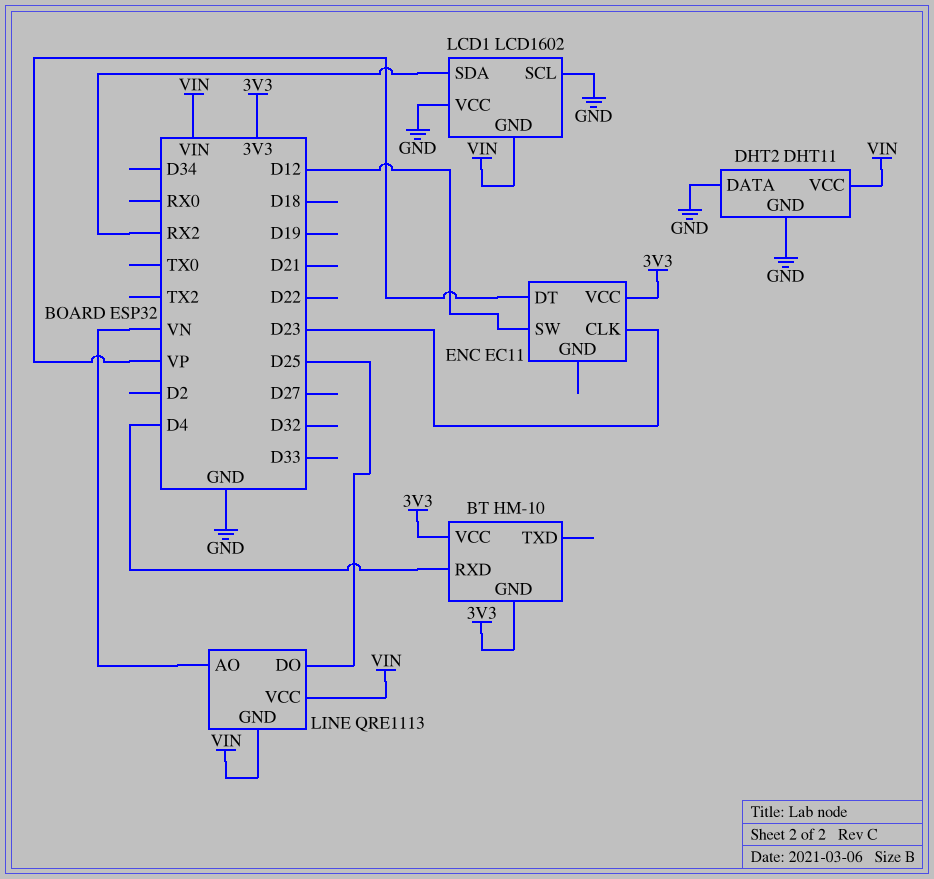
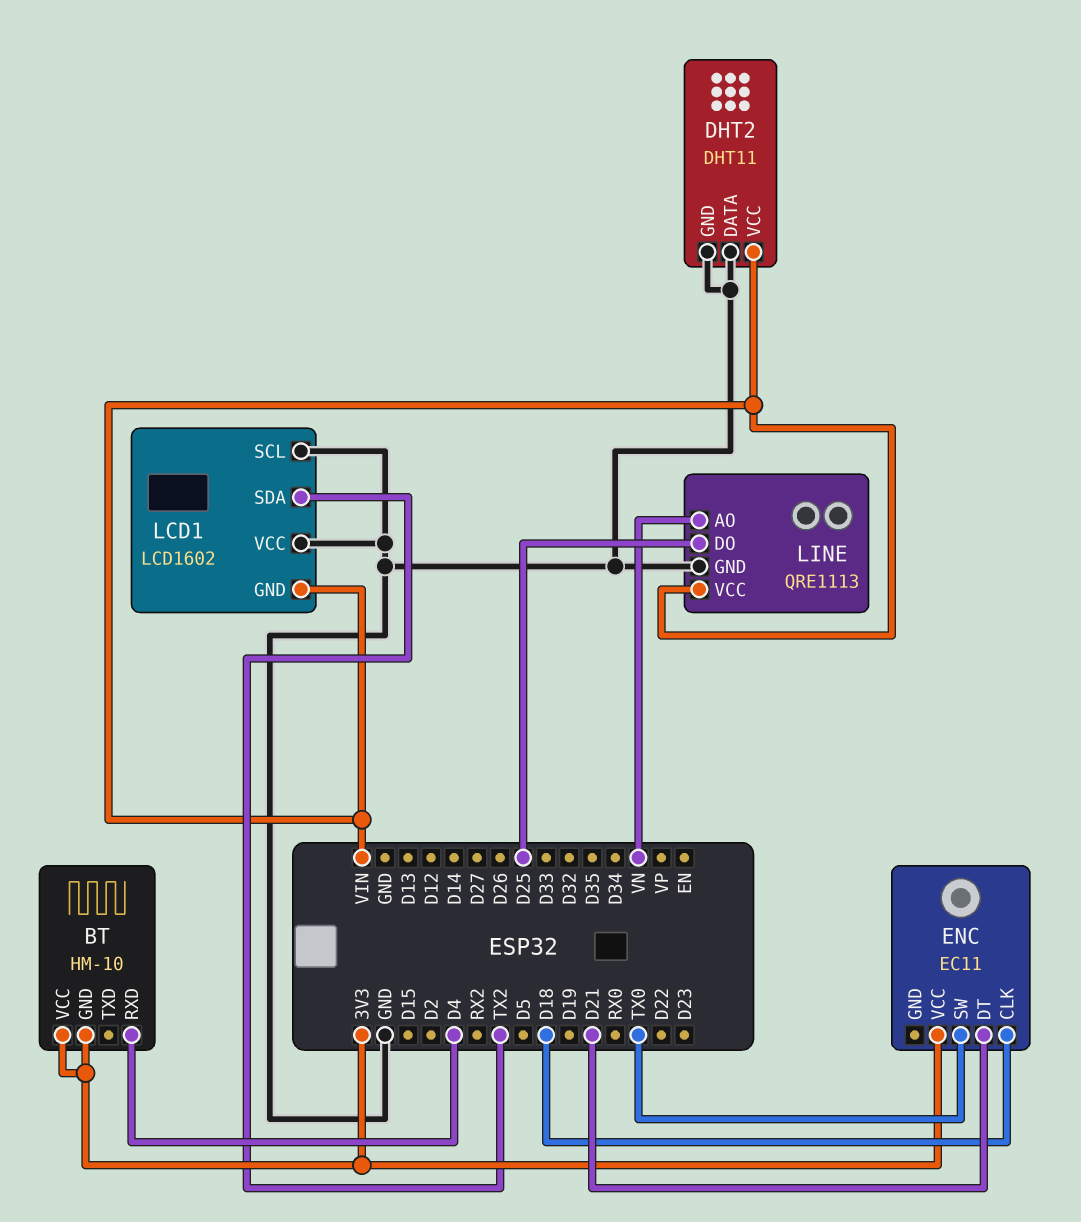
ENC pin CLK: D23 -> D18
ENC pin DT: VP -> D21
ENC pin SW: D12 -> TX0
LCD1 pin SDA: RX2 -> TX2
LINE pin GND: VIN -> GND

